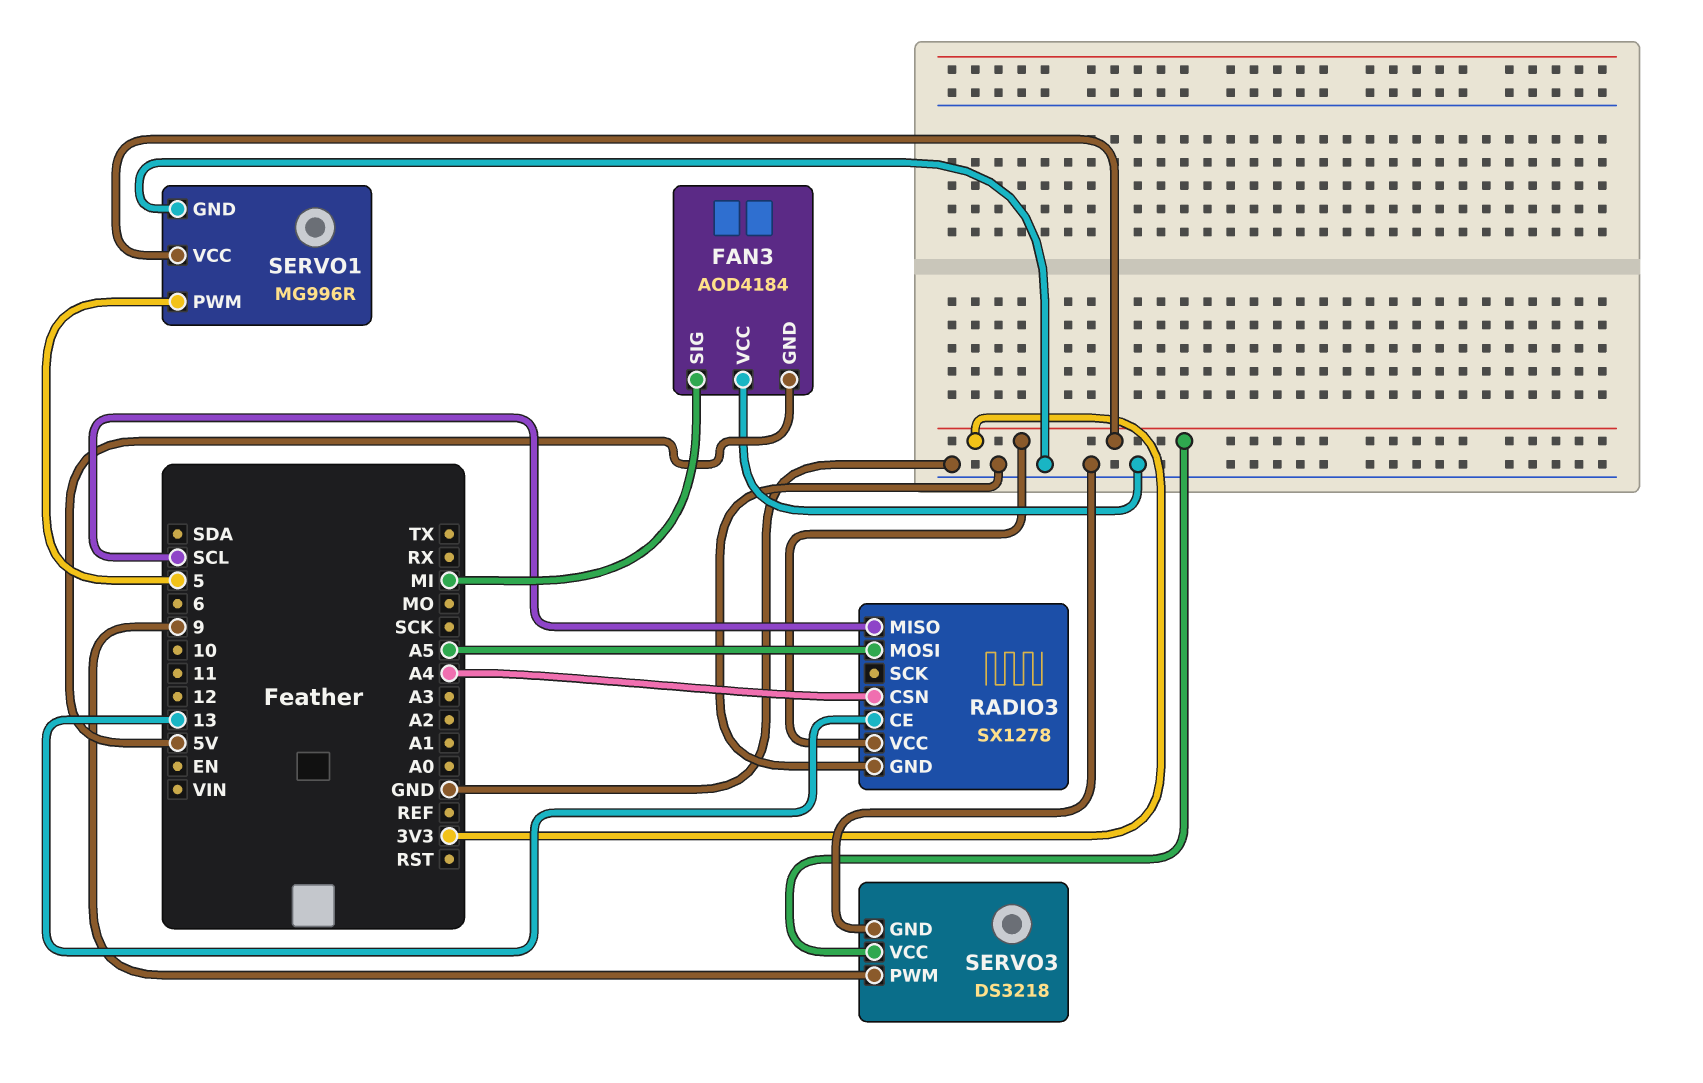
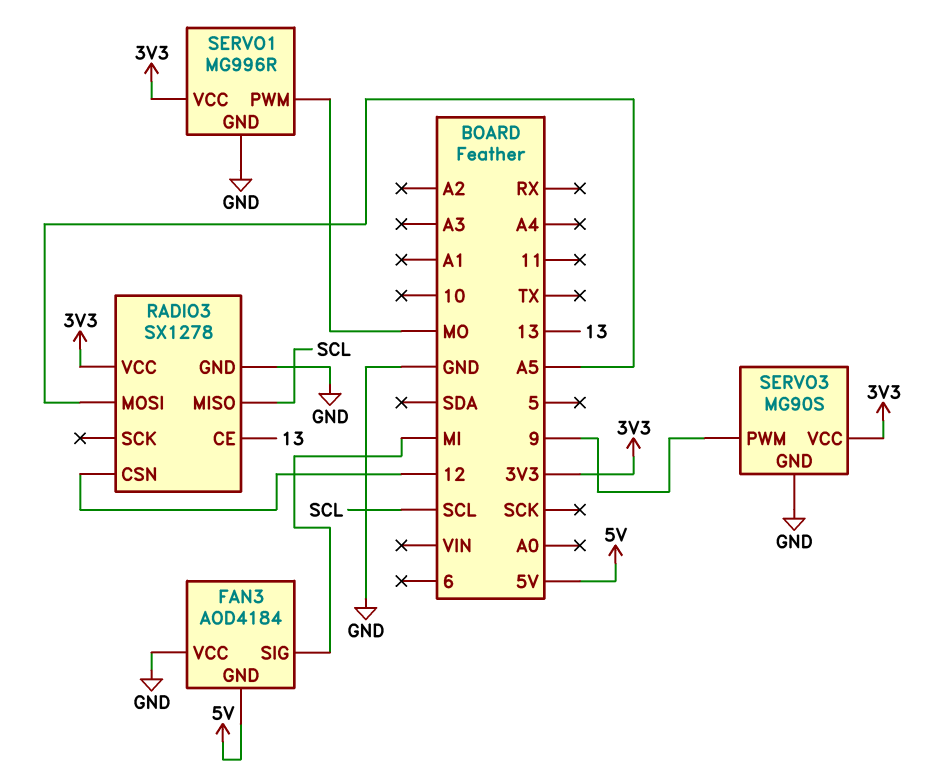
RADIO3 pin CSN: A4 -> 12
SERVO1 pin PWM: 5 -> MO
SERVO3: DS3218 -> MG90S

